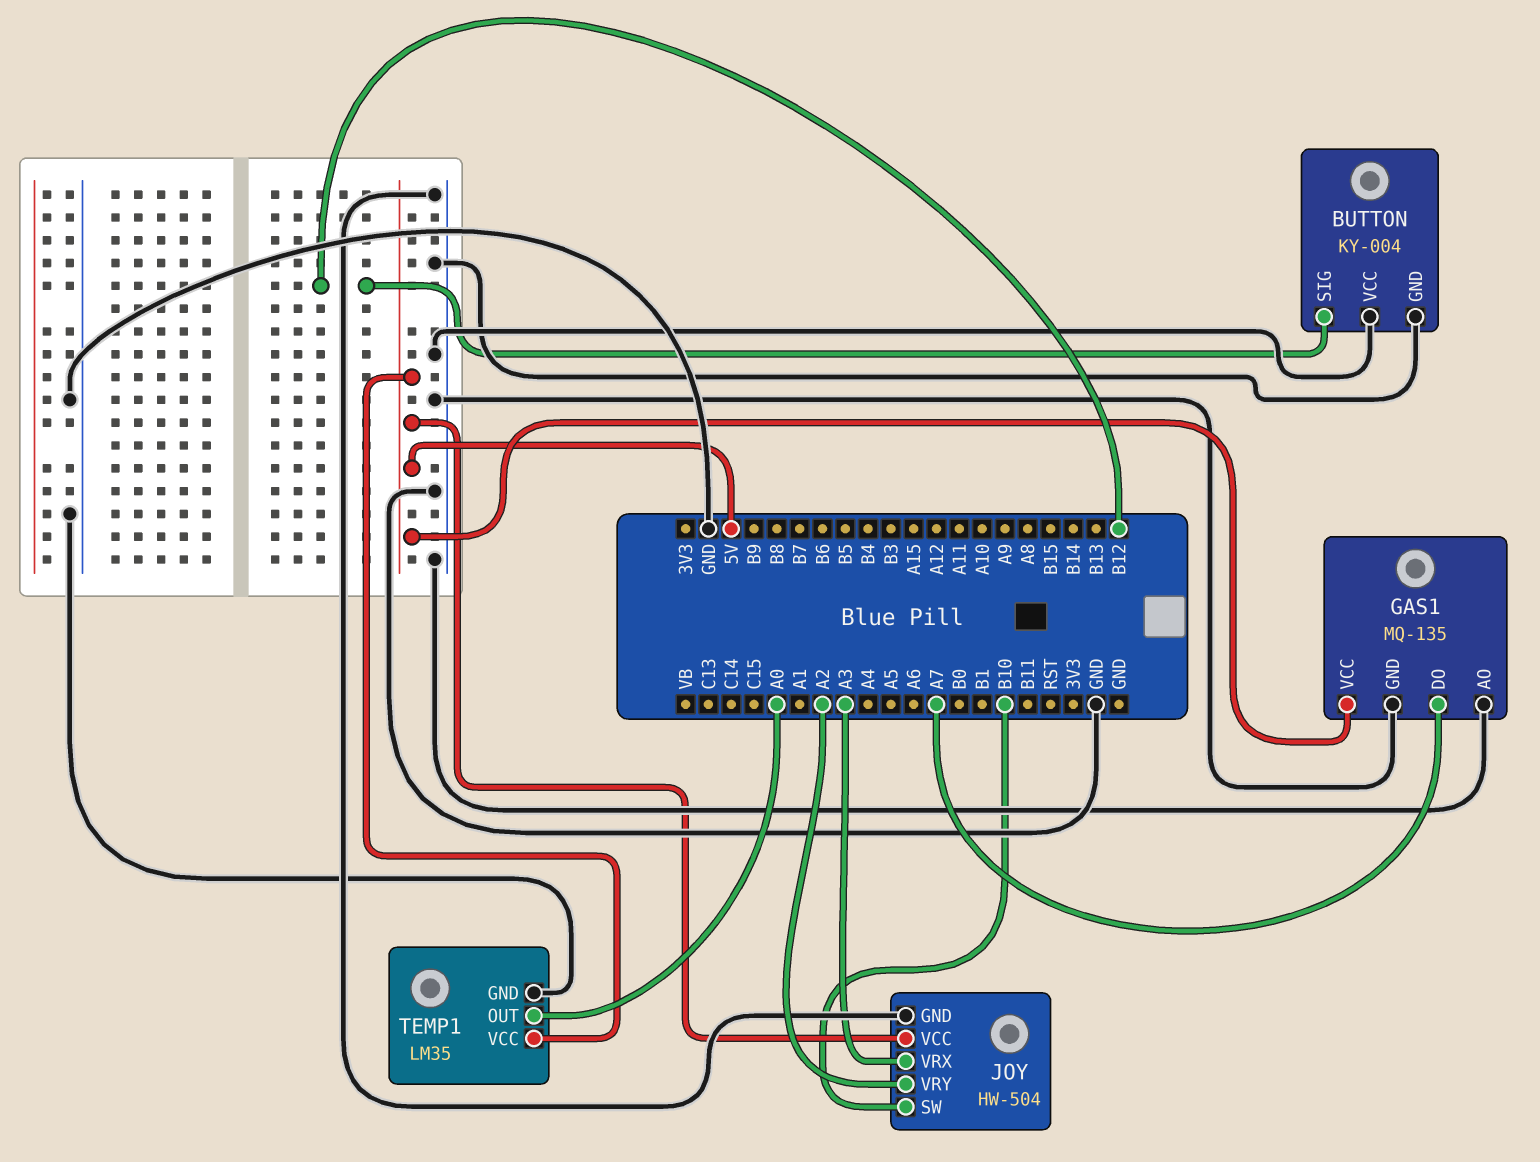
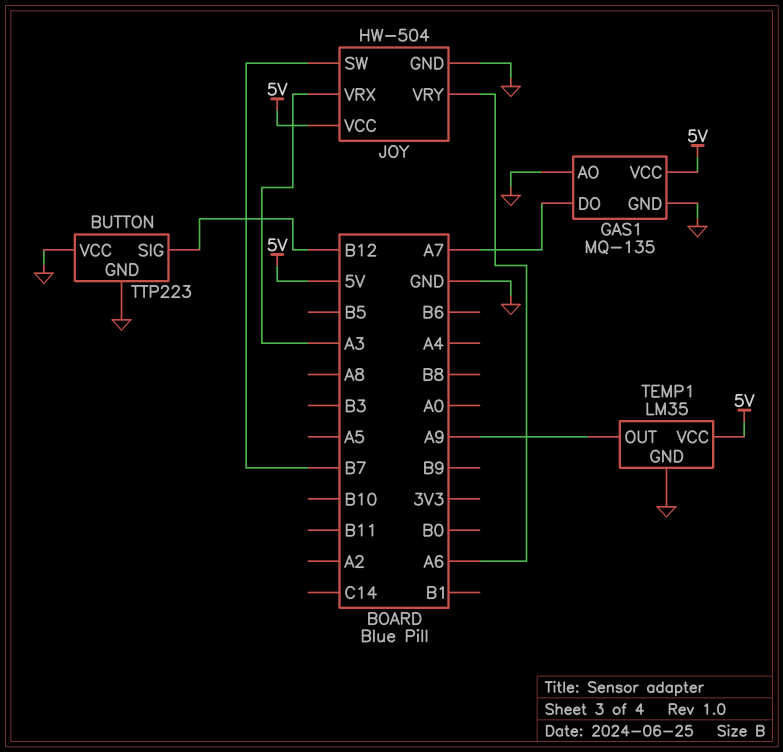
BUTTON: KY-004 -> TTP223
JOY pin SW: B10 -> B7
JOY pin VRY: A2 -> A6
TEMP1 pin OUT: A0 -> A9

